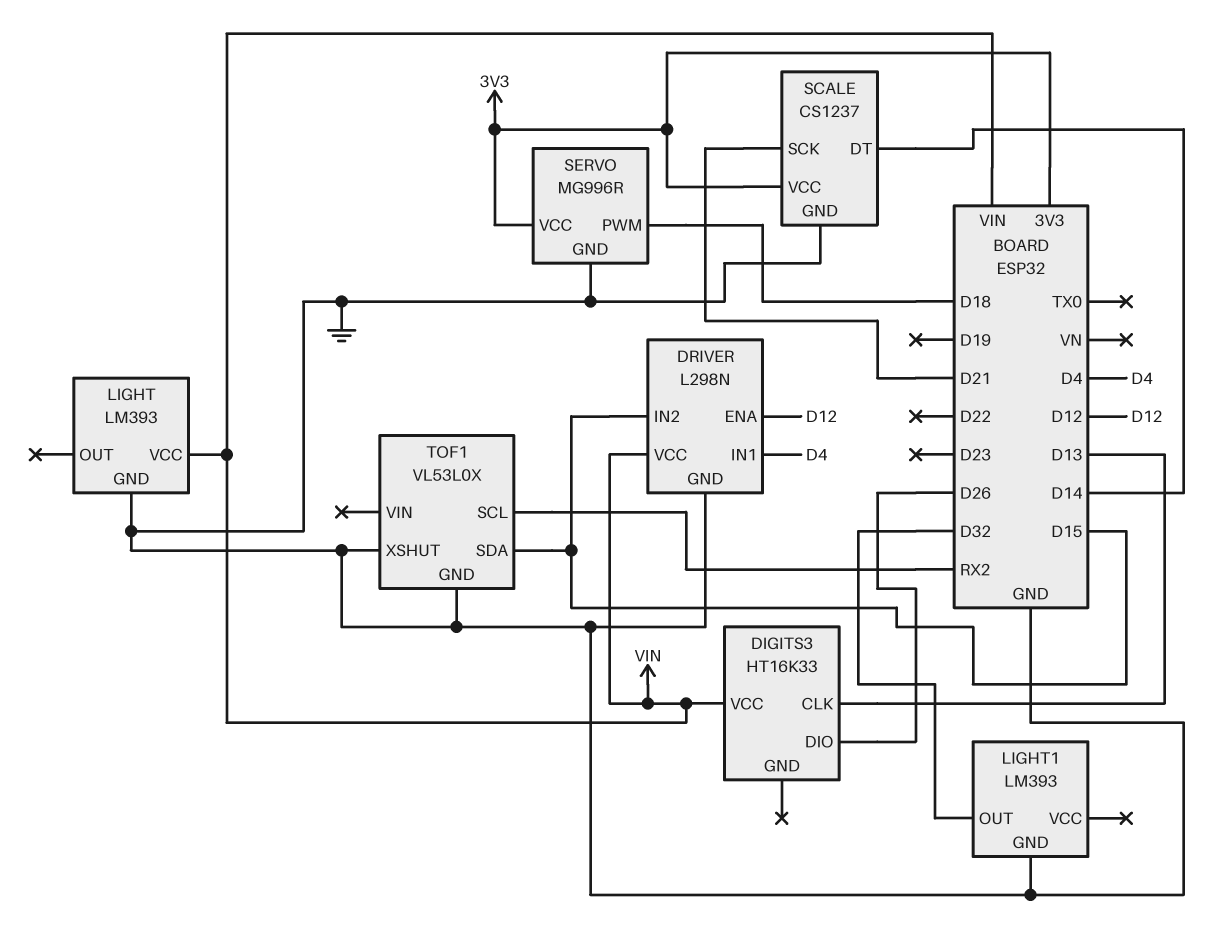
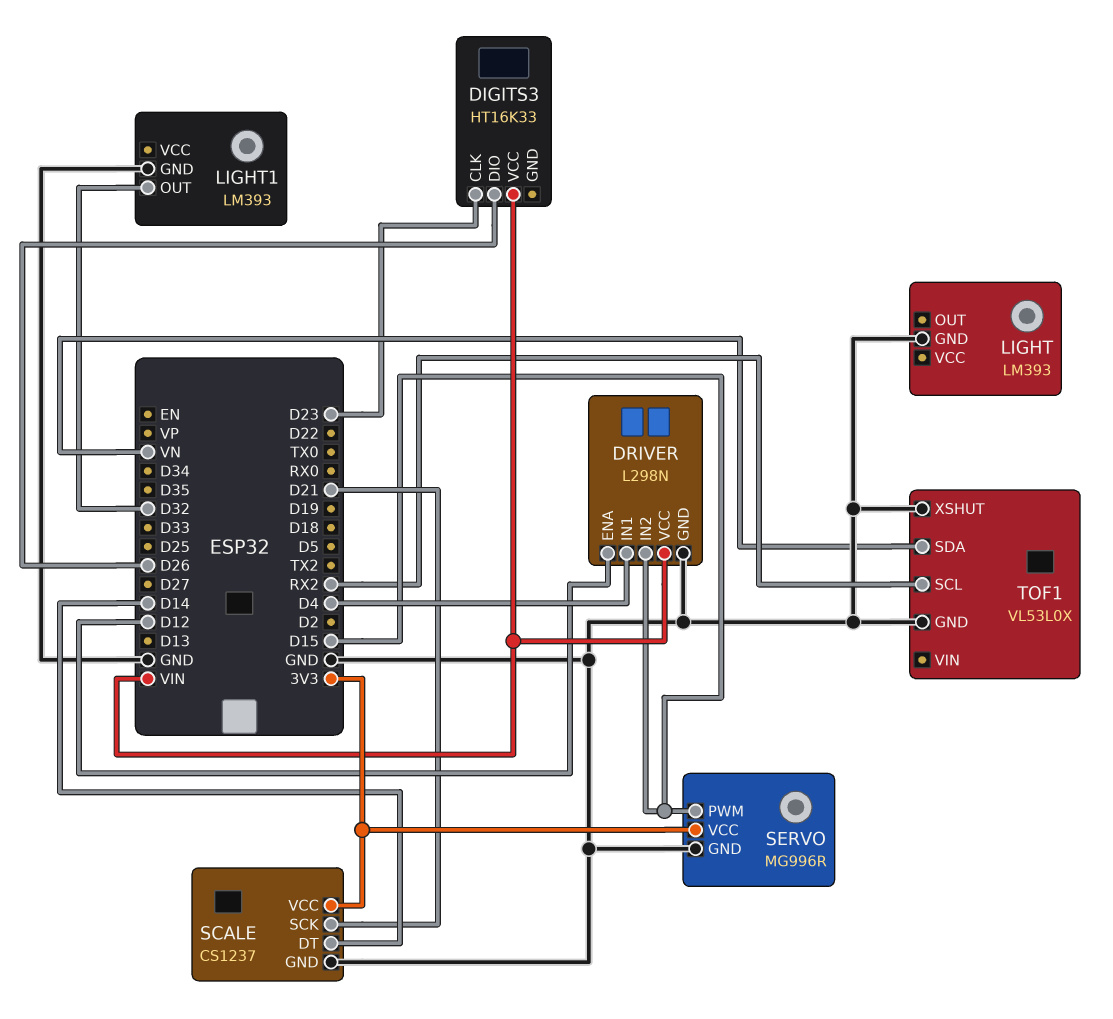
DIGITS3 pin CLK: D13 -> D23
LIGHT pin VCC: VIN -> none
SERVO pin PWM: D18 -> D15
TOF1 pin SDA: D15 -> VN

